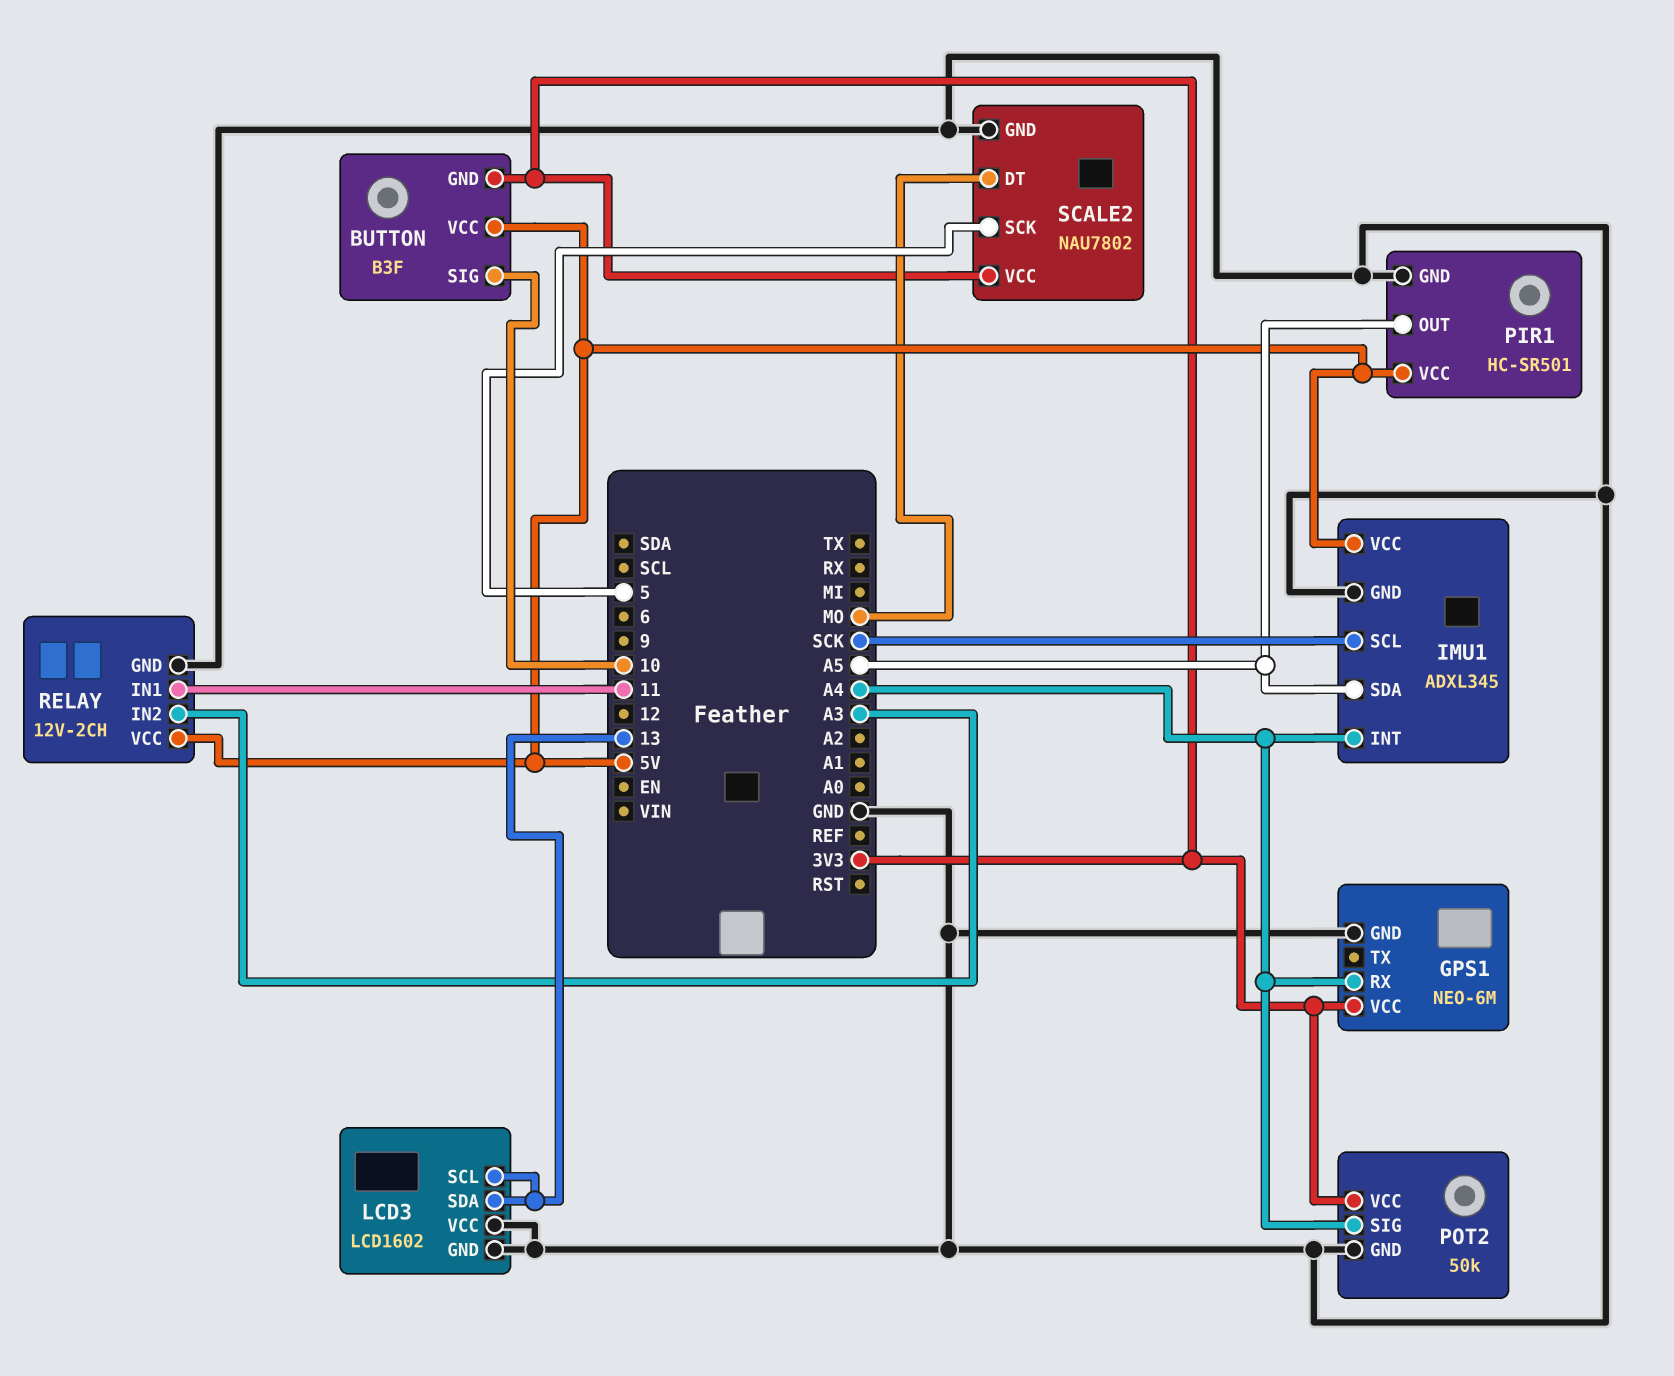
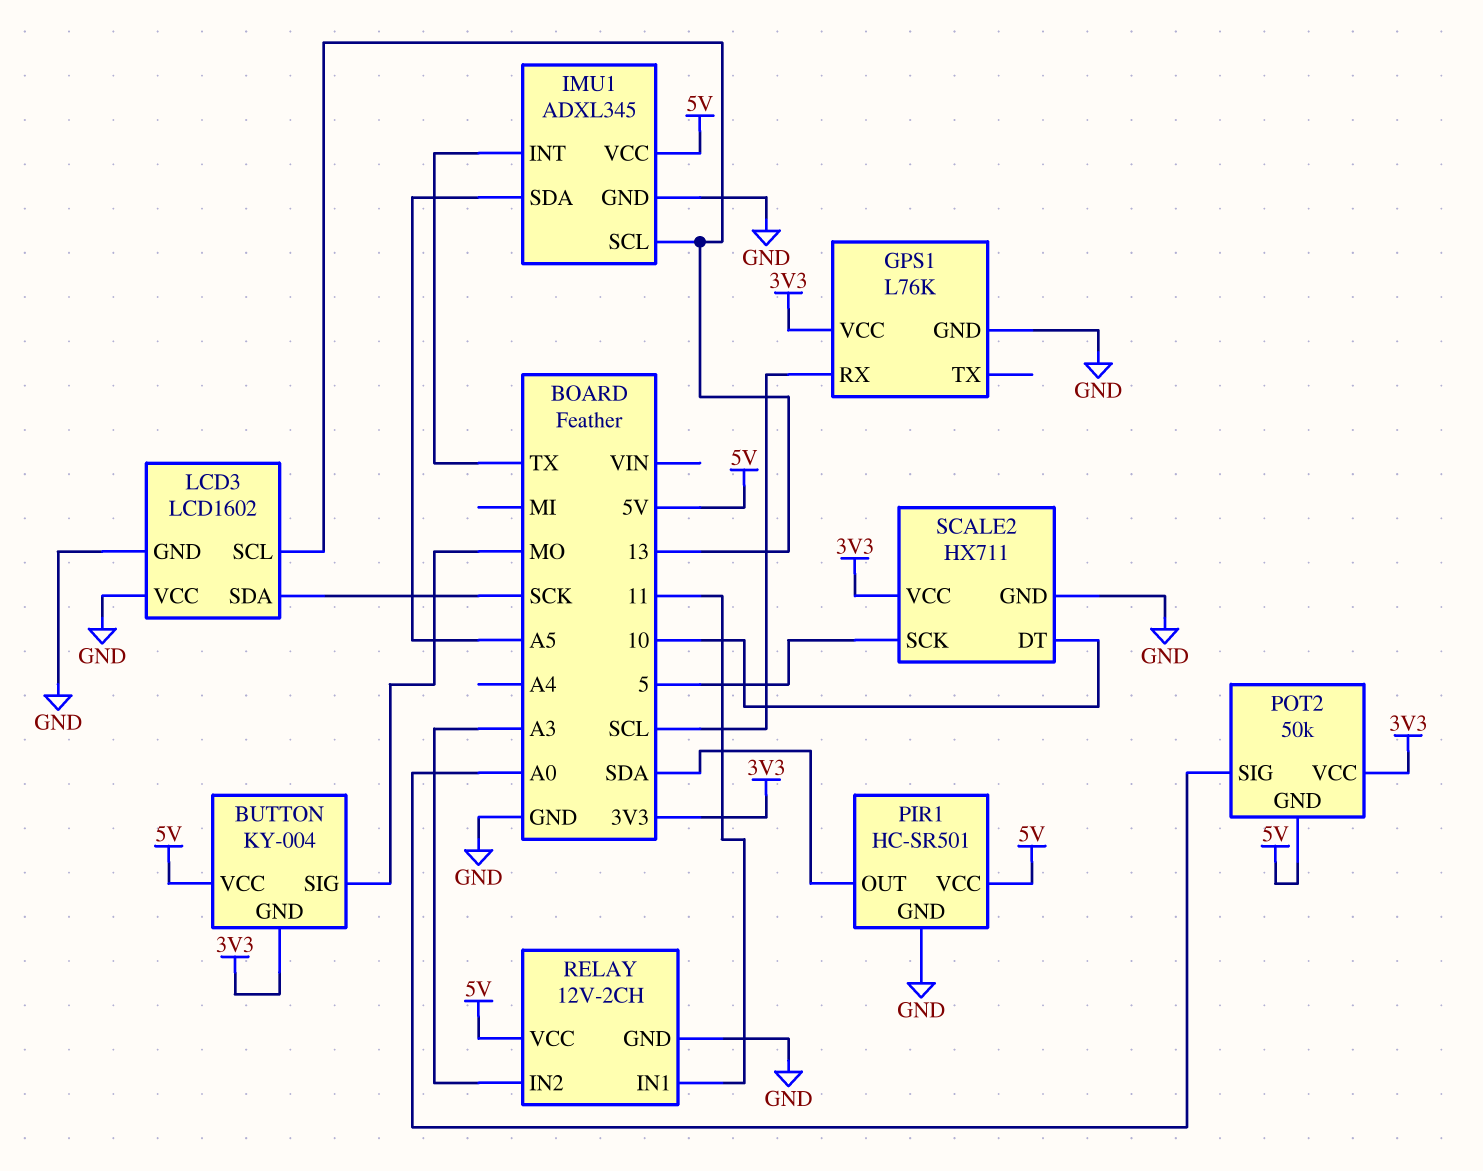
BUTTON: B3F -> KY-004
BUTTON pin SIG: 10 -> MO
GPS1: NEO-6M -> L76K
GPS1 pin RX: A4 -> SCL
IMU1 pin INT: A4 -> TX
IMU1 pin SCL: SCK -> 13
LCD3 pin SDA: 13 -> SCK
PIR1 pin OUT: A5 -> SDA
POT2 pin GND: GND -> 5V
POT2 pin SIG: A4 -> A0
SCALE2: NAU7802 -> HX711
SCALE2 pin DT: MO -> 10

